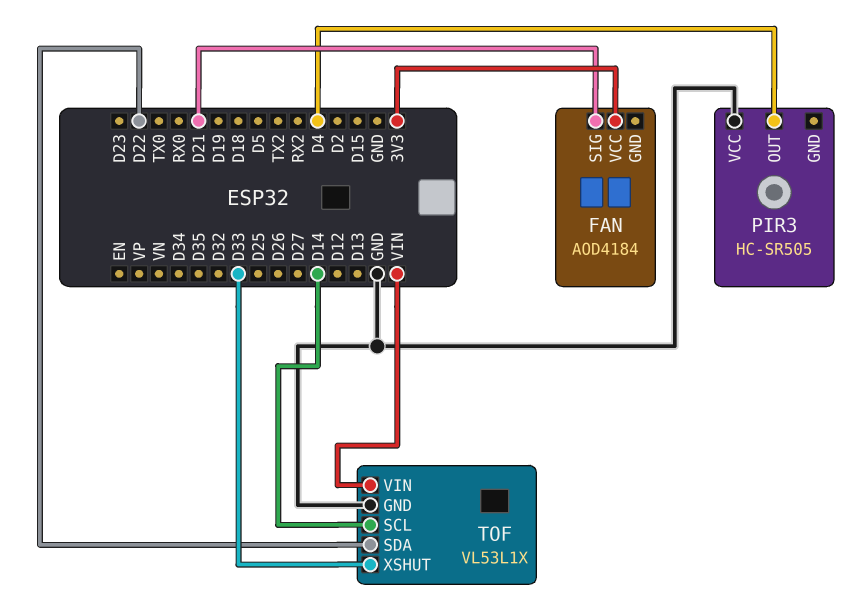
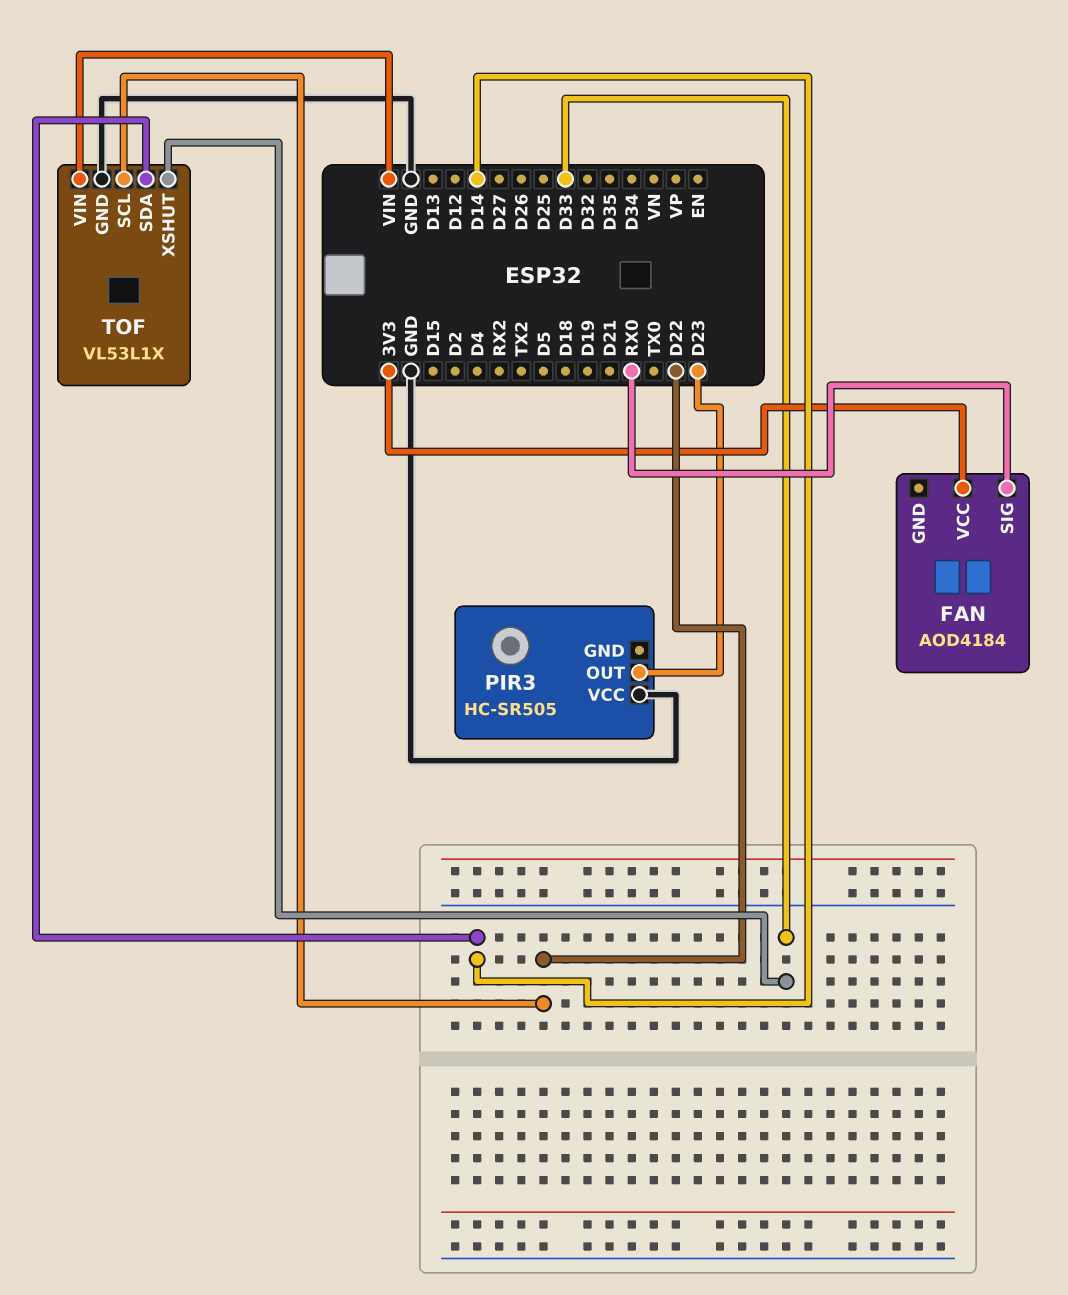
FAN pin SIG: D21 -> RX0
PIR3 pin OUT: D4 -> D23
TOF pin SCL: D14 -> D22
TOF pin SDA: D22 -> D14

